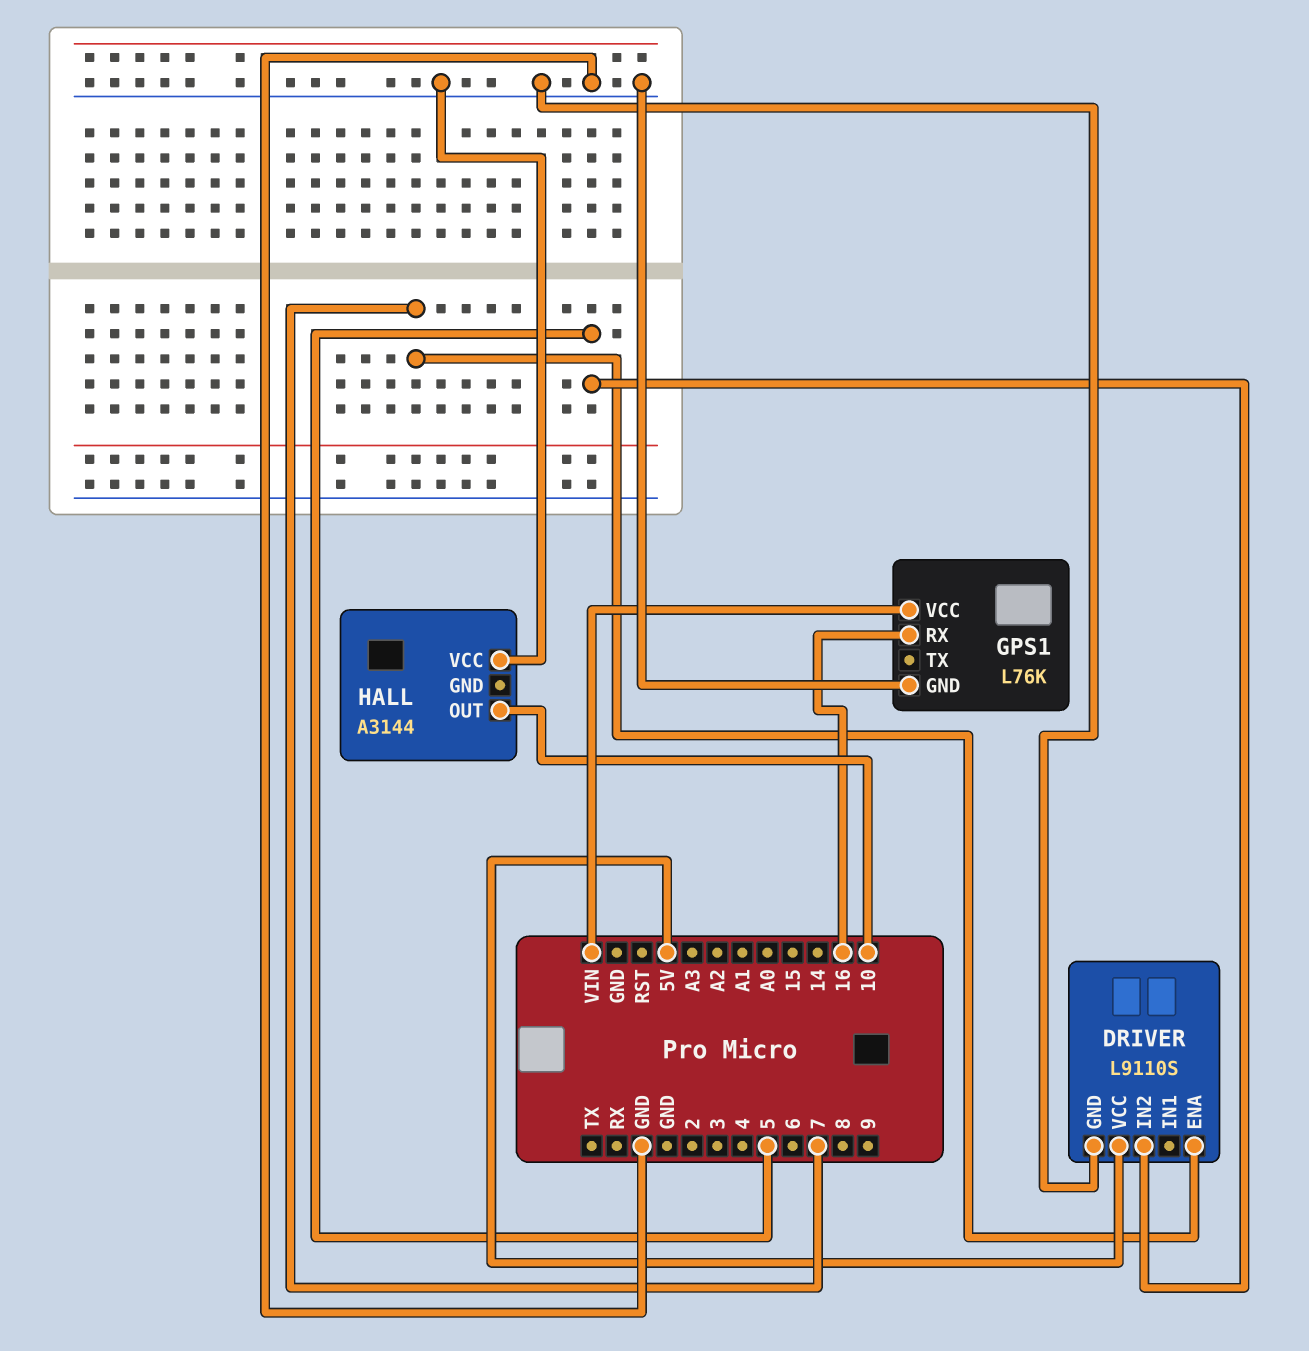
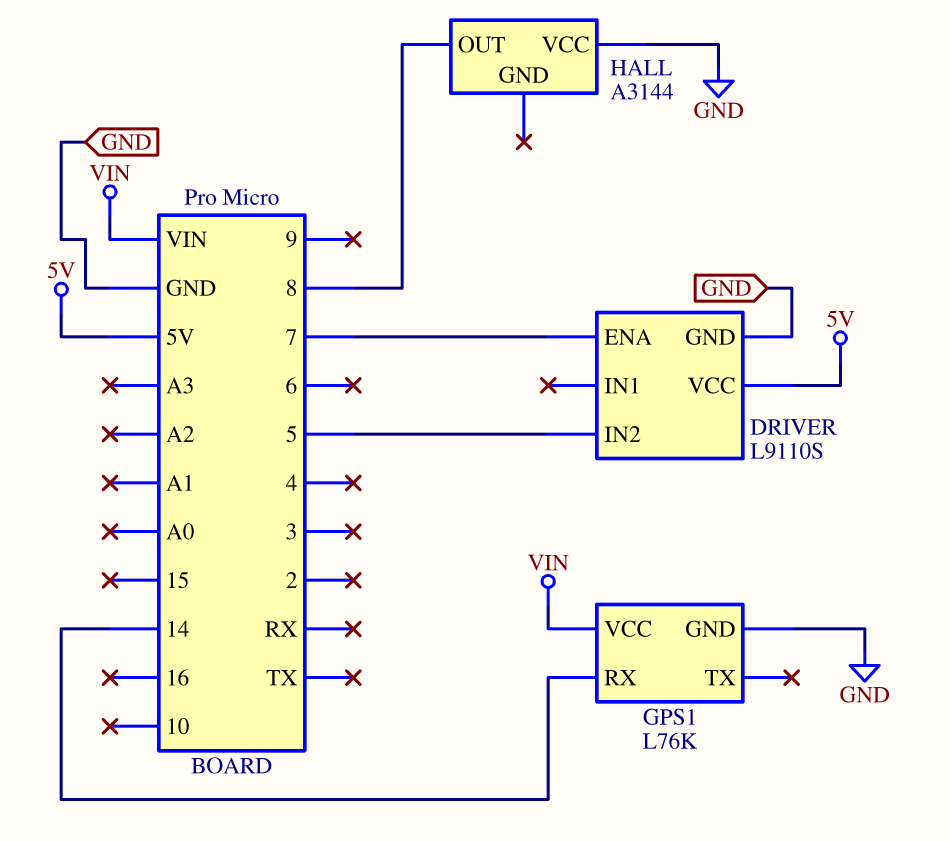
GPS1 pin RX: 16 -> 14
HALL pin OUT: 10 -> 8

